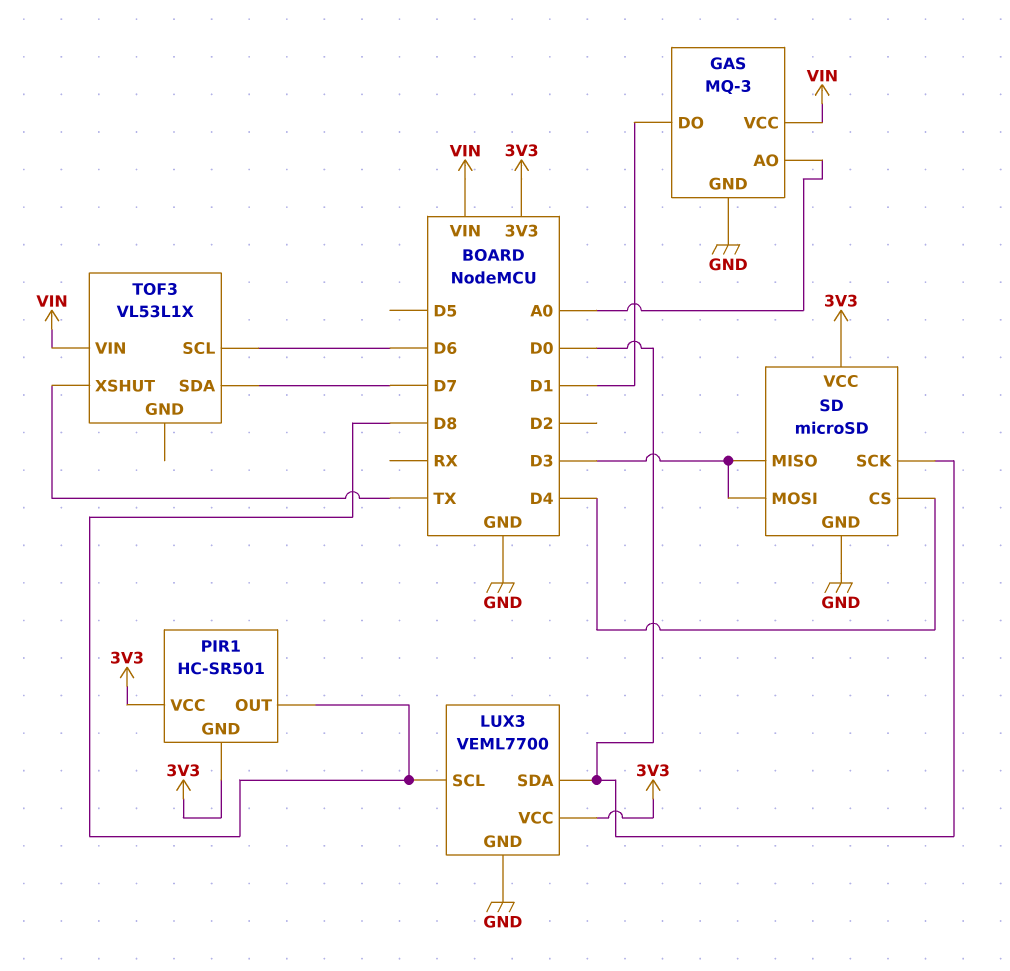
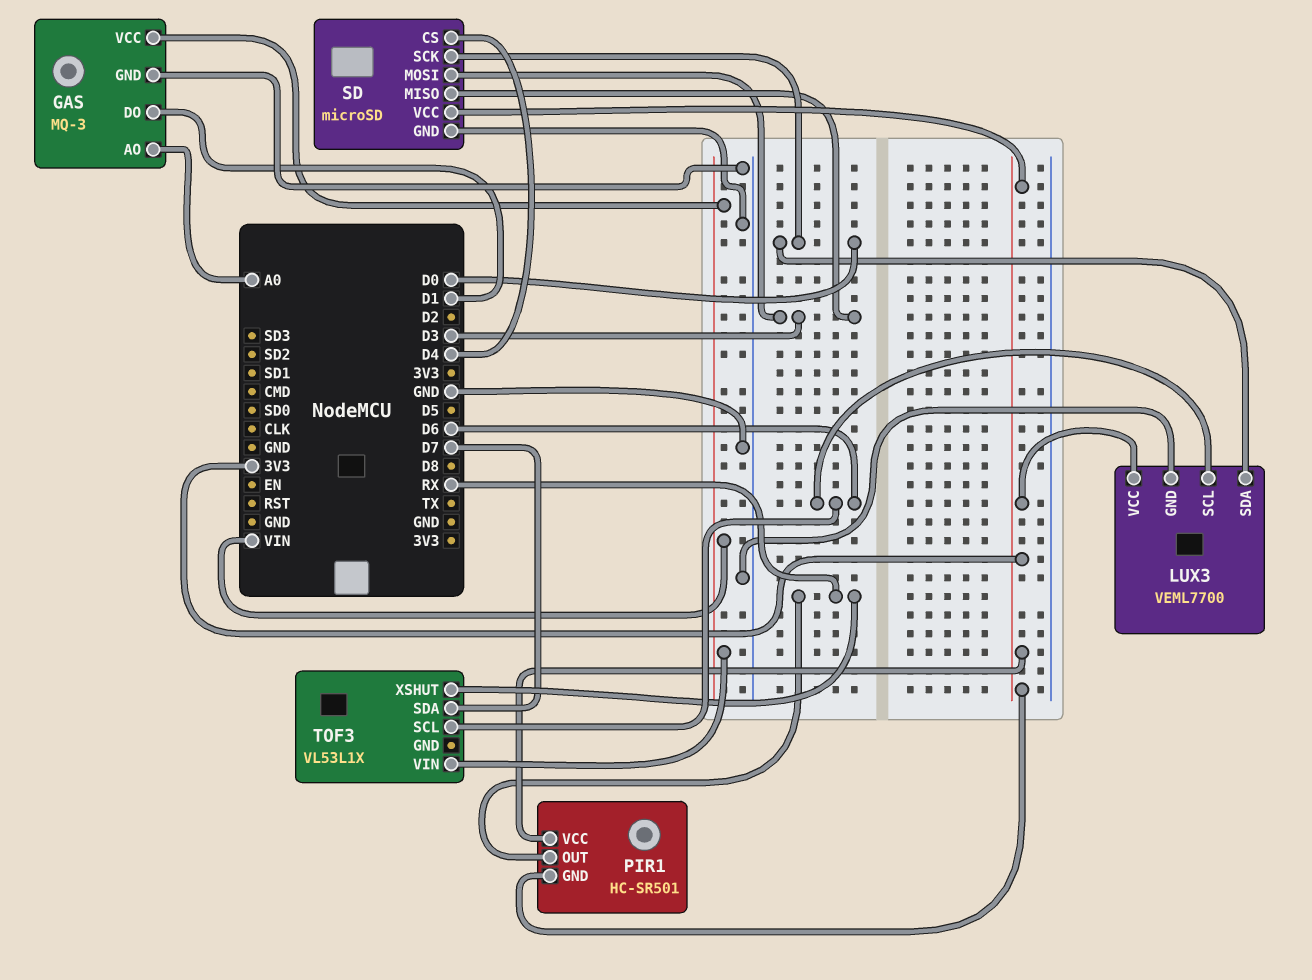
LUX3 pin SCL: D8 -> D6
PIR1 pin OUT: D8 -> RX
TOF3 pin XSHUT: TX -> RX

